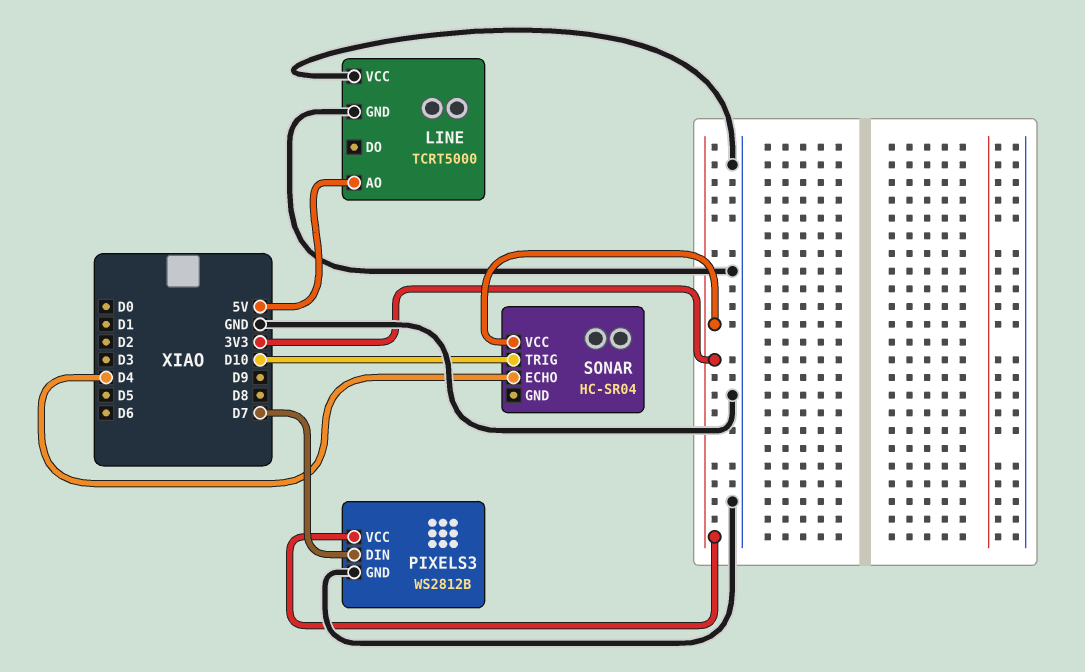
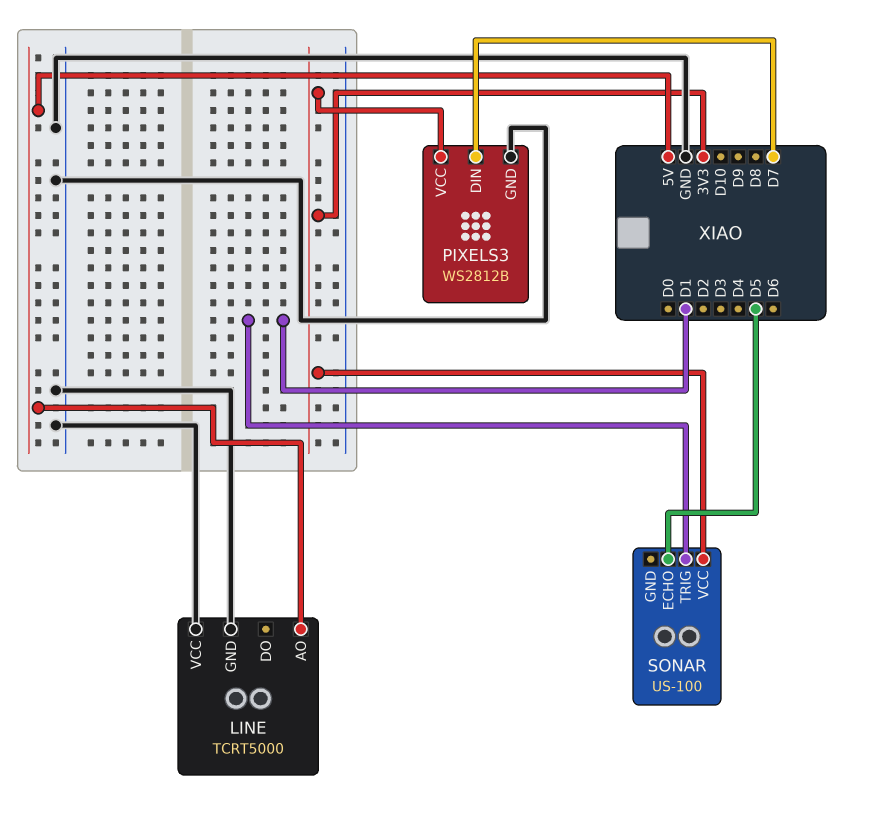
SONAR: HC-SR04 -> US-100
SONAR pin ECHO: D4 -> D5
SONAR pin TRIG: D10 -> D1

